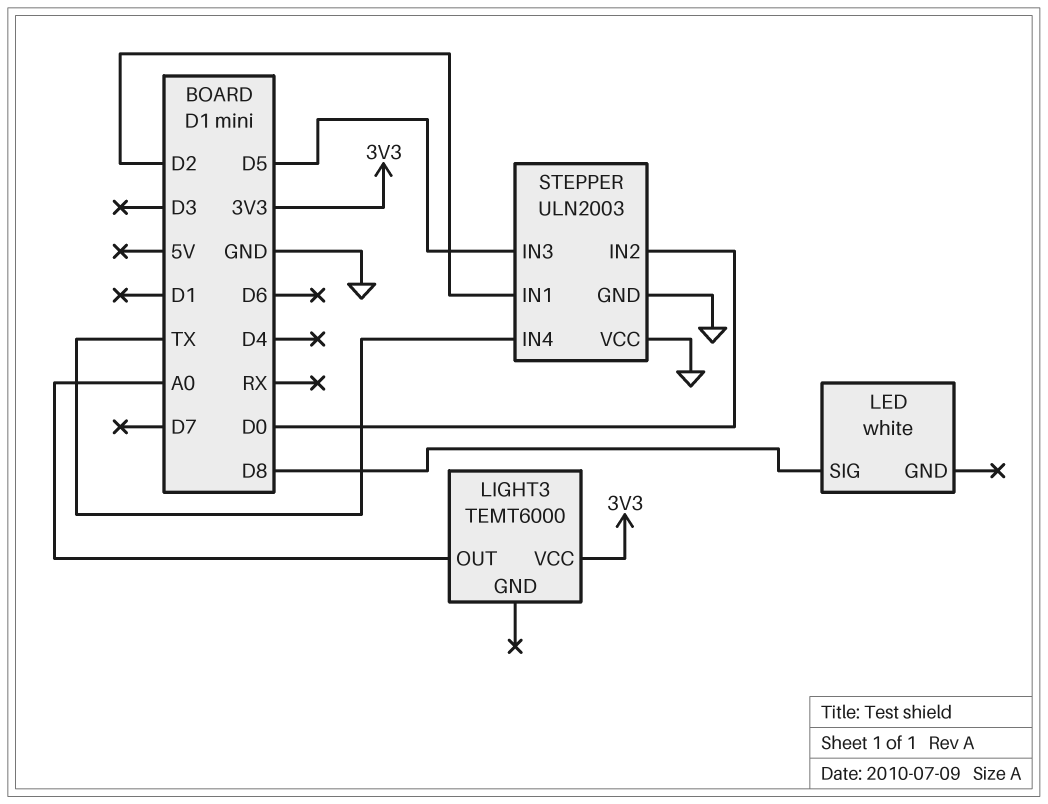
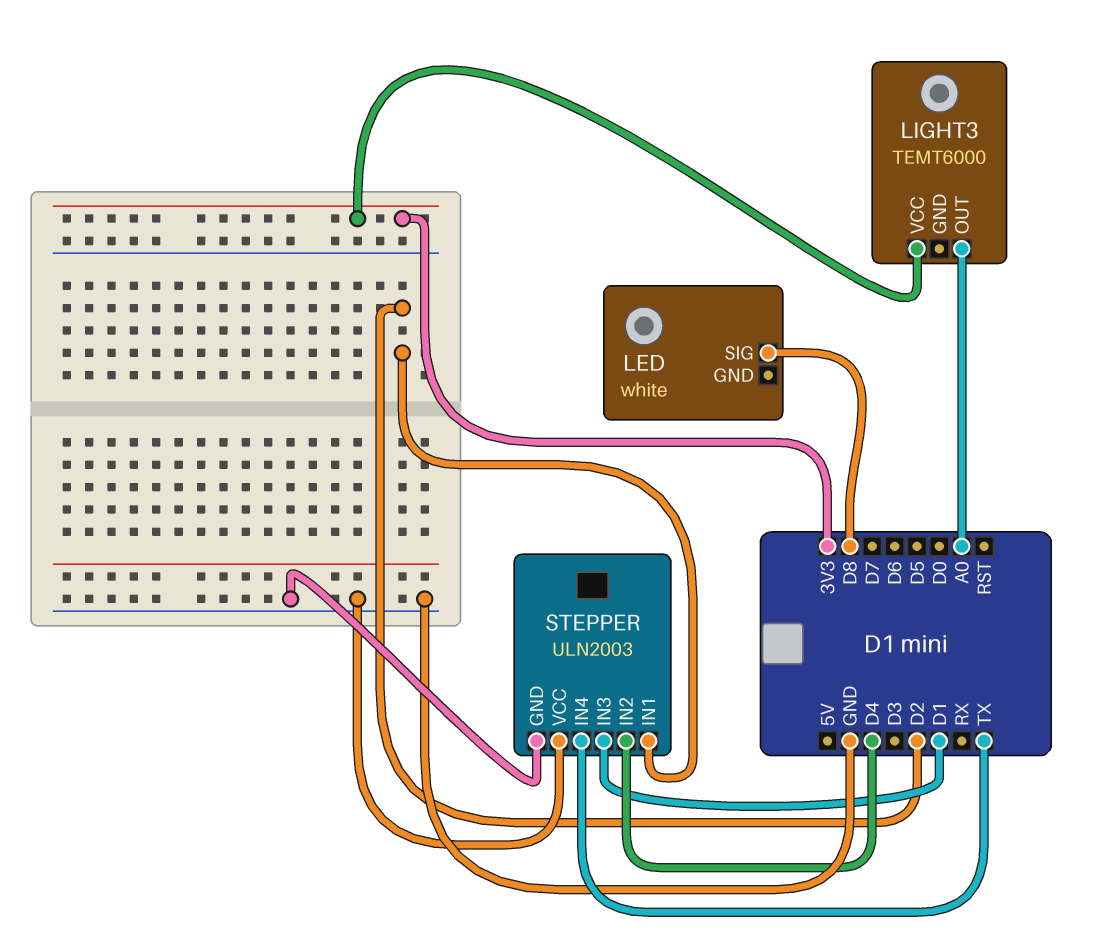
STEPPER pin IN2: D0 -> D4
STEPPER pin IN3: D5 -> D1

